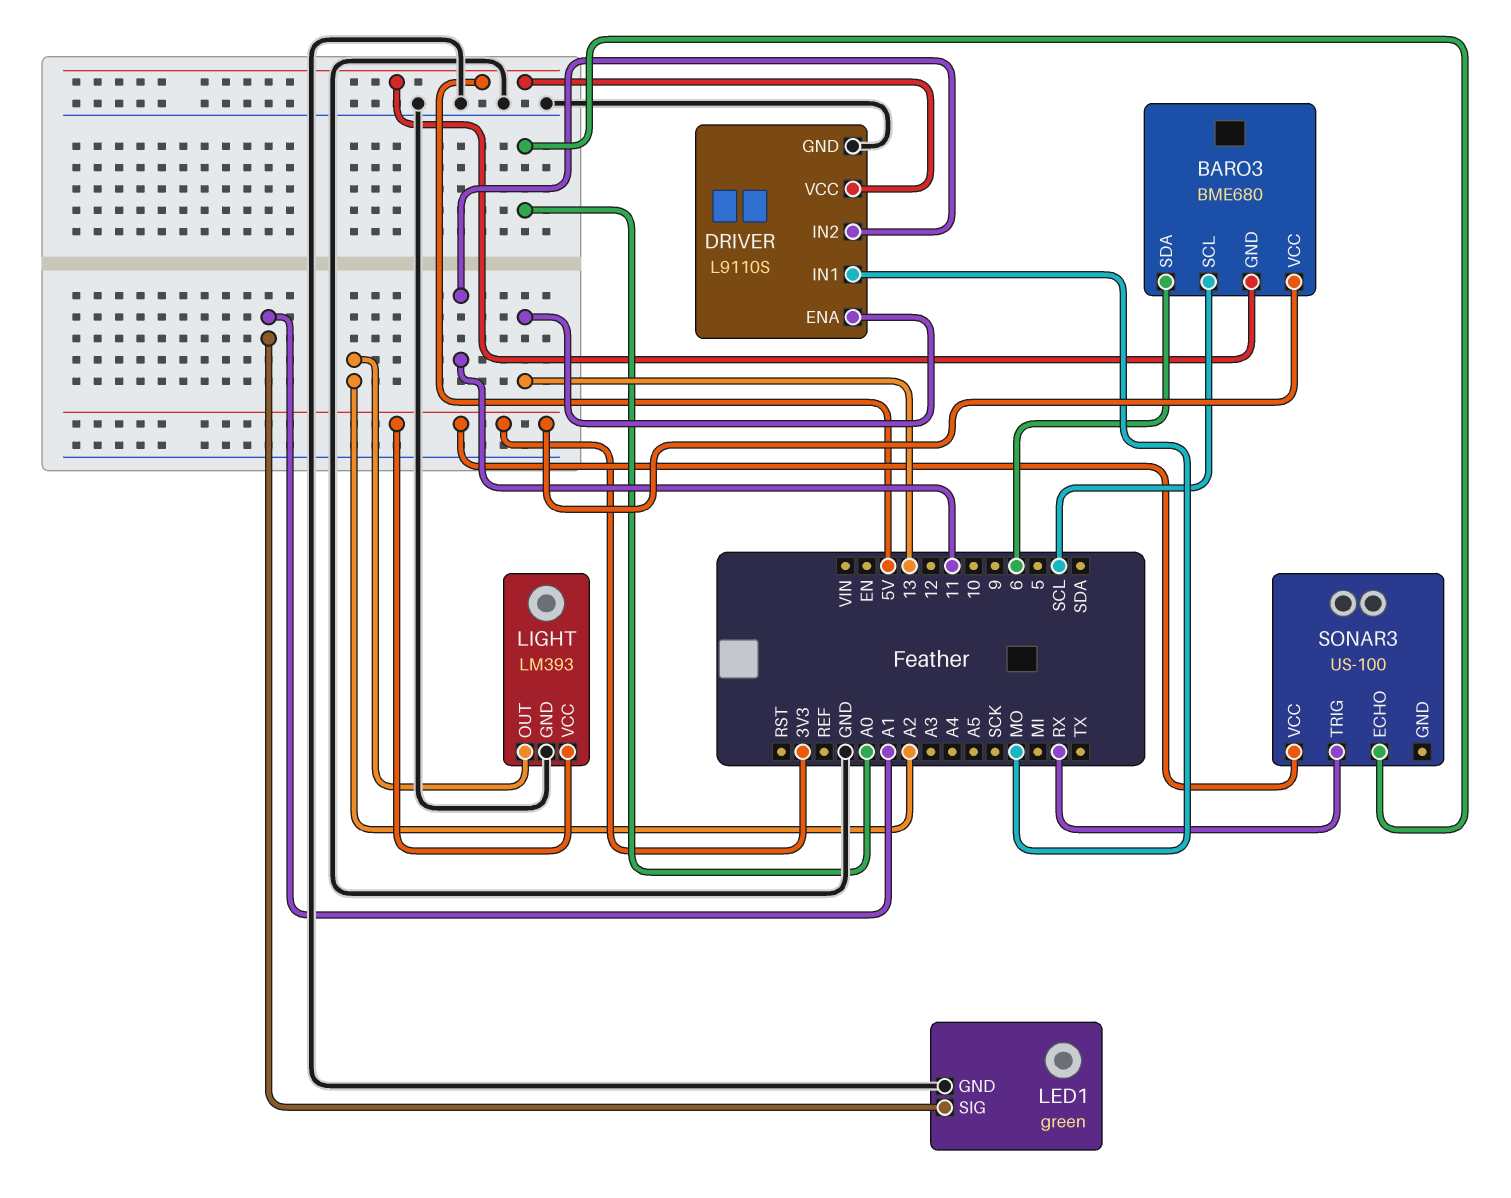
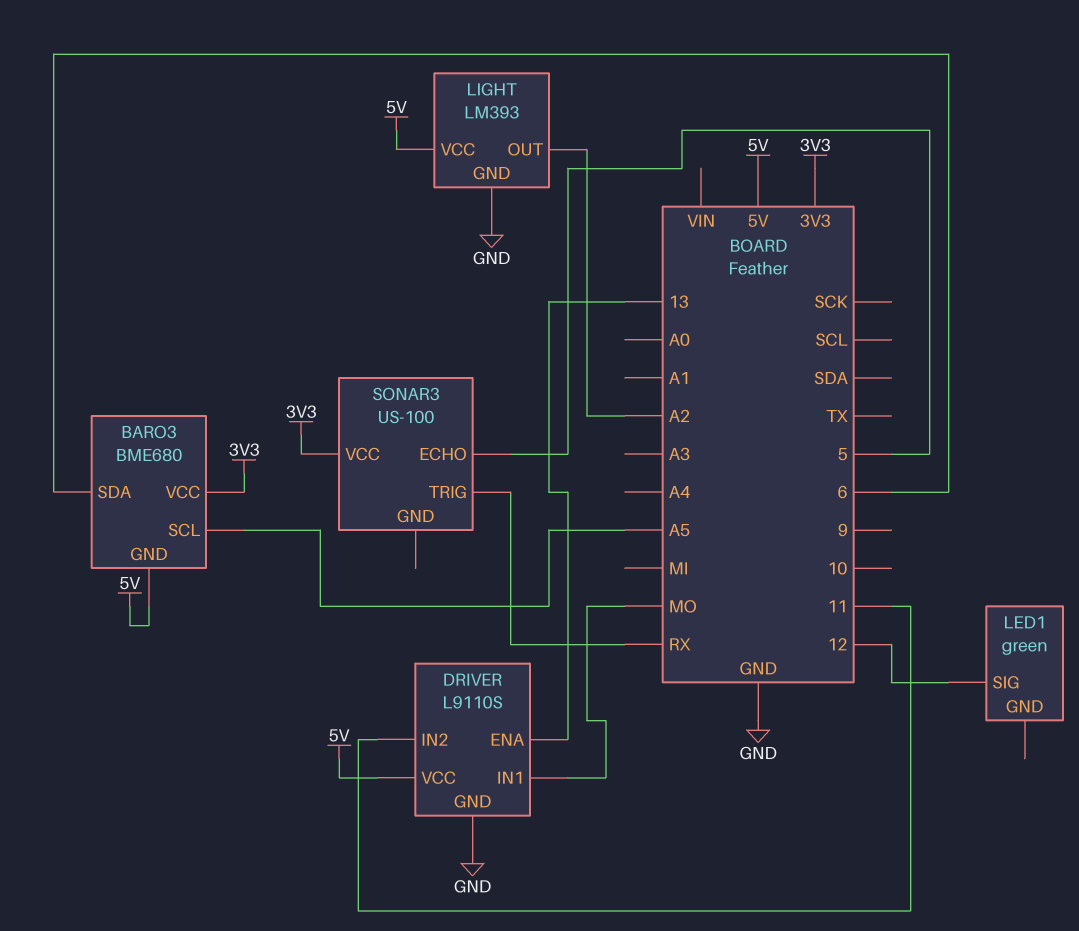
BARO3 pin SCL: SCL -> A5
LED1 pin GND: GND -> none
LED1 pin SIG: A1 -> 12
LIGHT pin VCC: 3V3 -> 5V
SONAR3 pin ECHO: A0 -> 5

